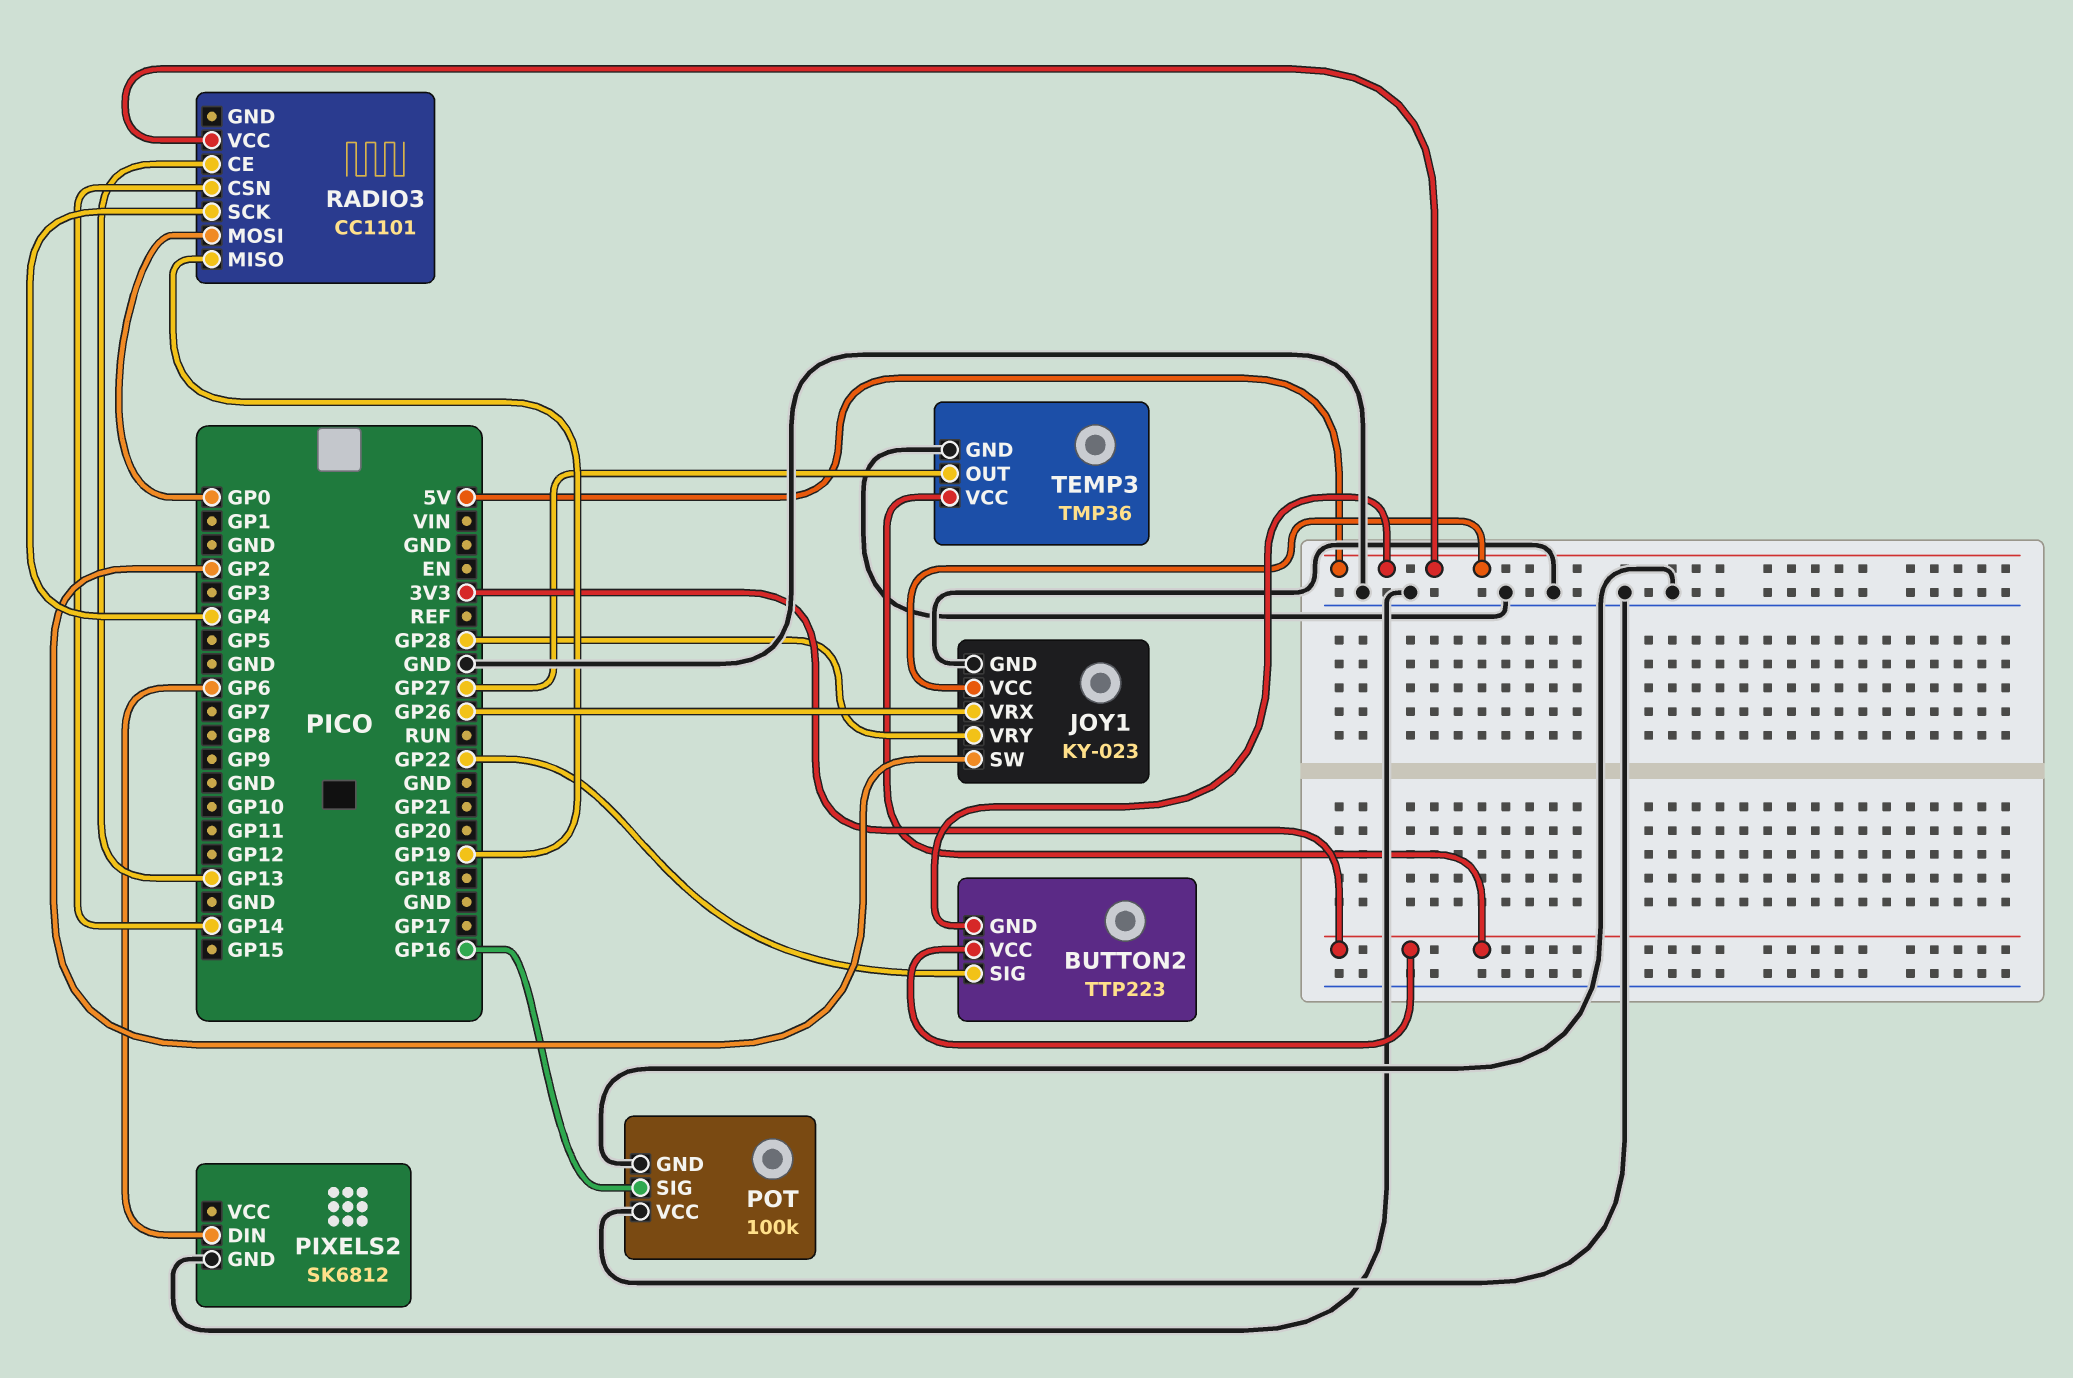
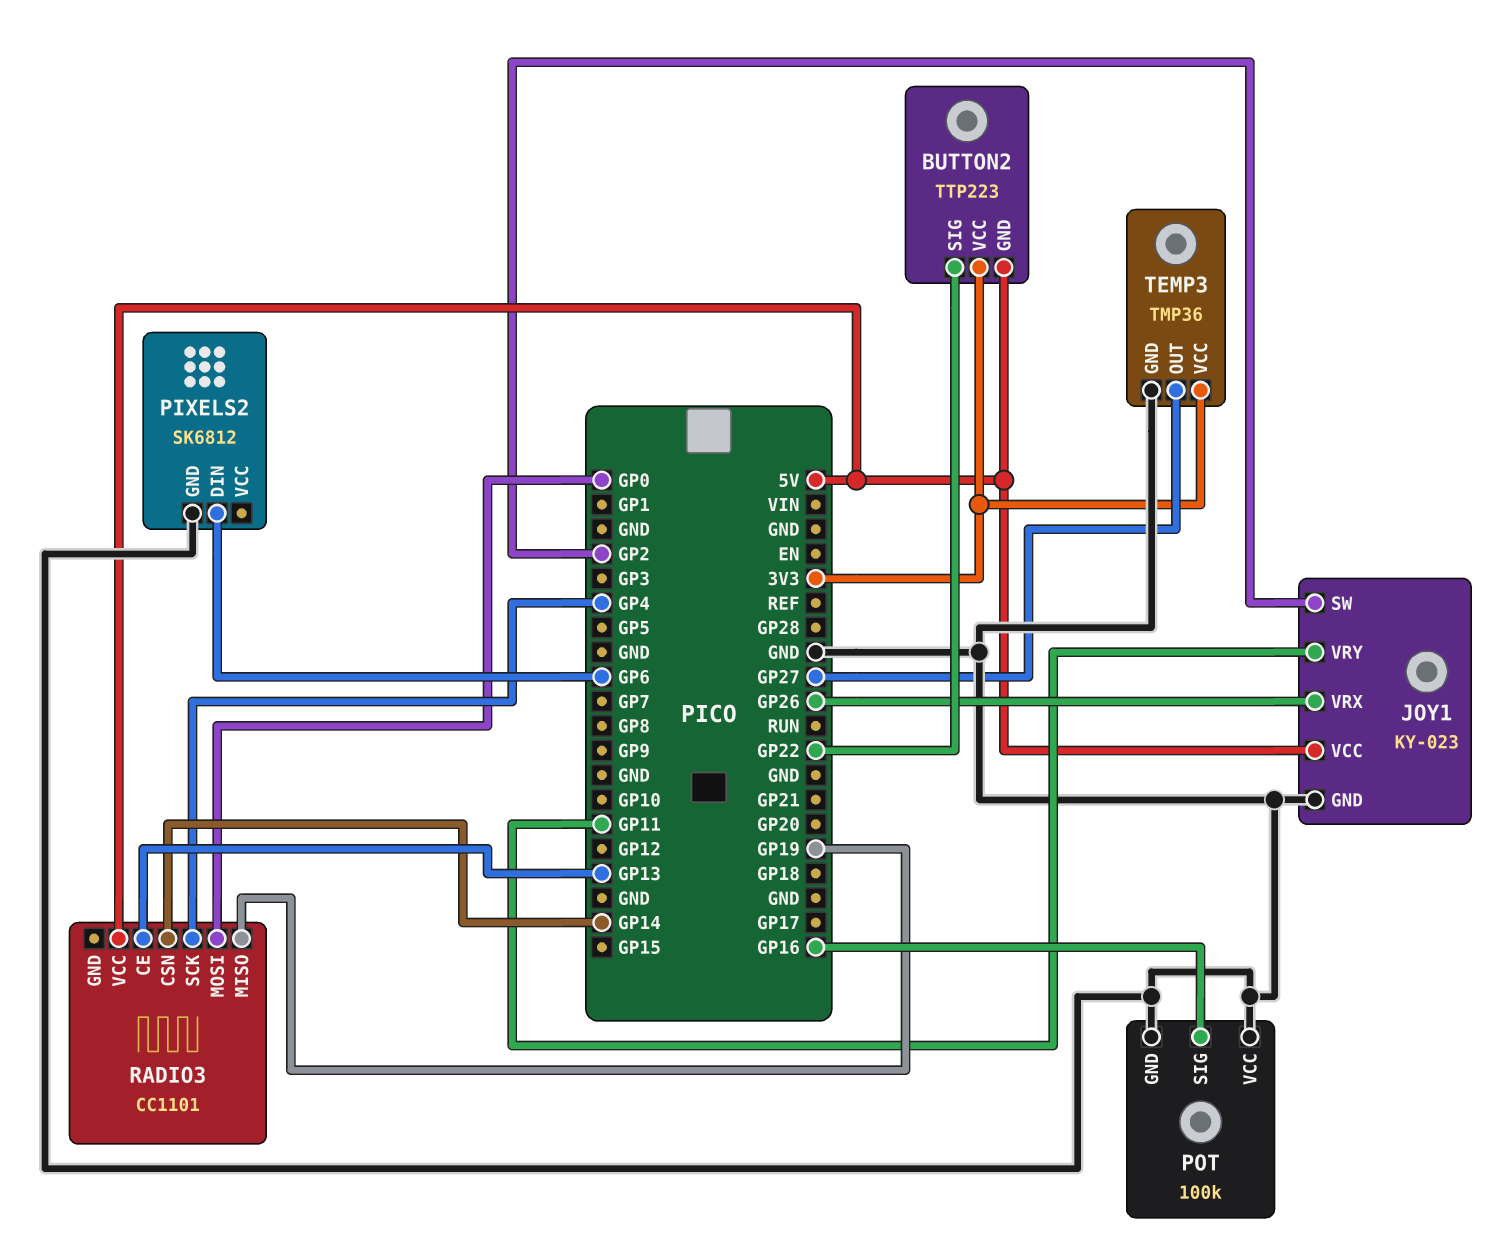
JOY1 pin VRY: GP28 -> GP11

